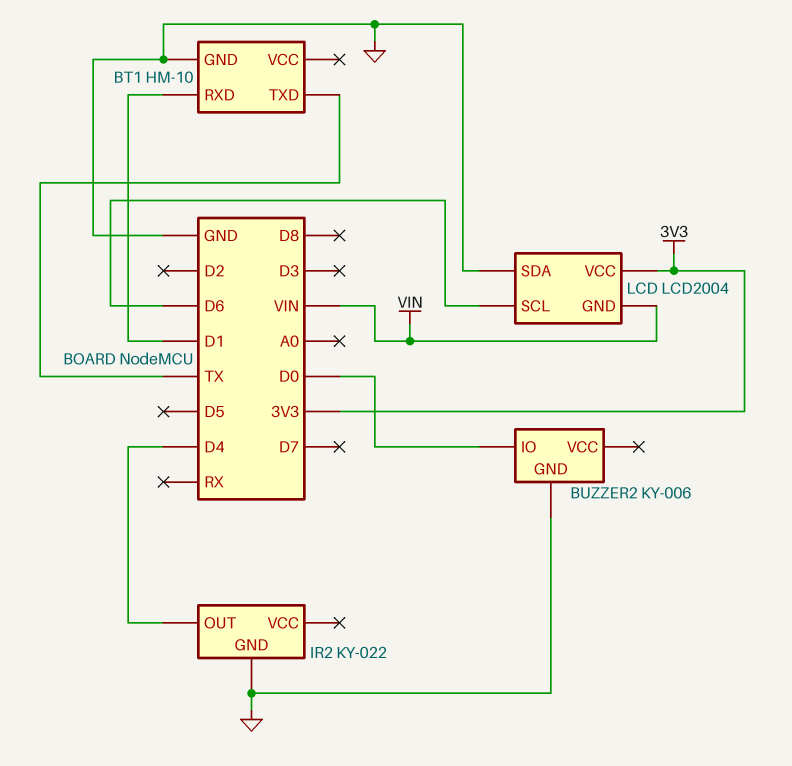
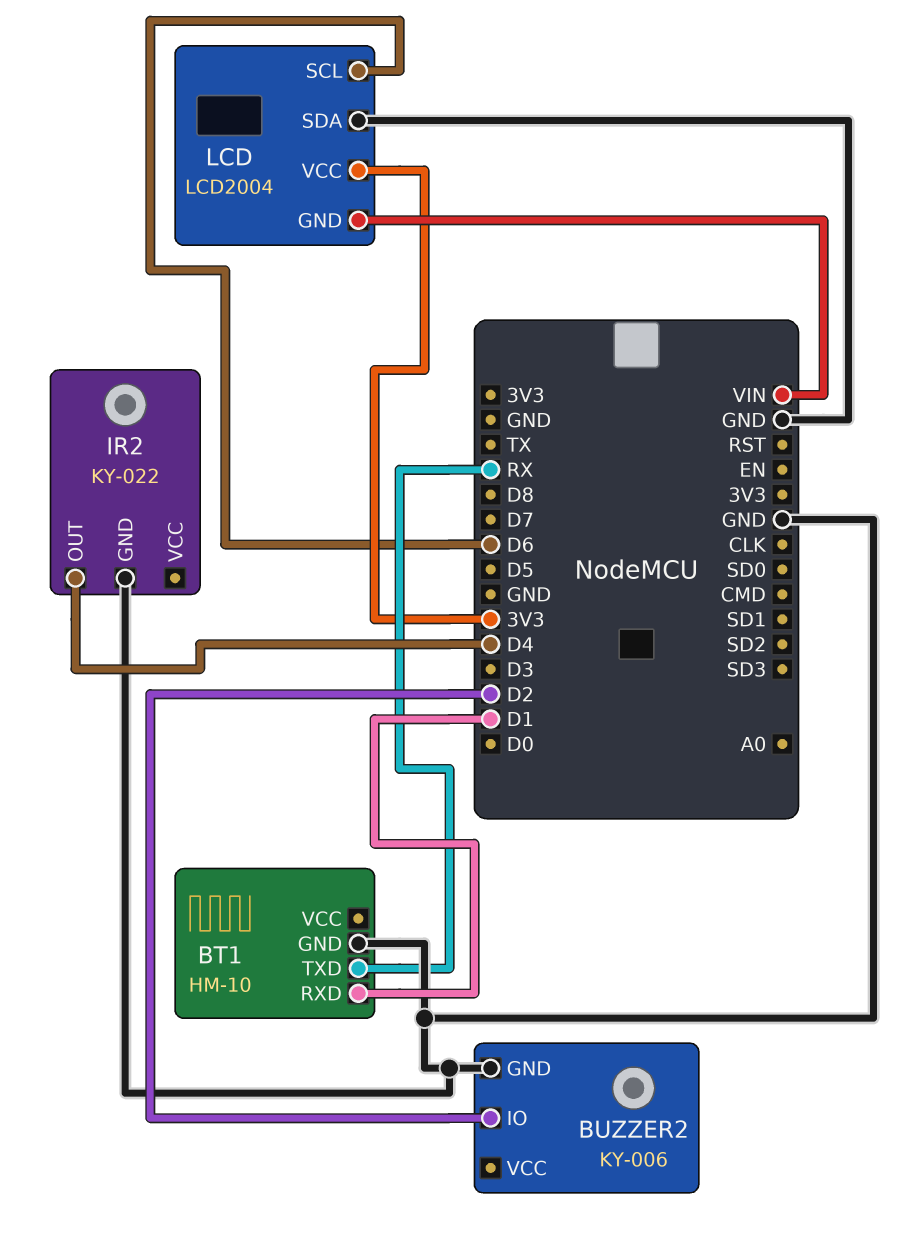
BT1 pin TXD: TX -> RX
BUZZER2 pin IO: D0 -> D2

